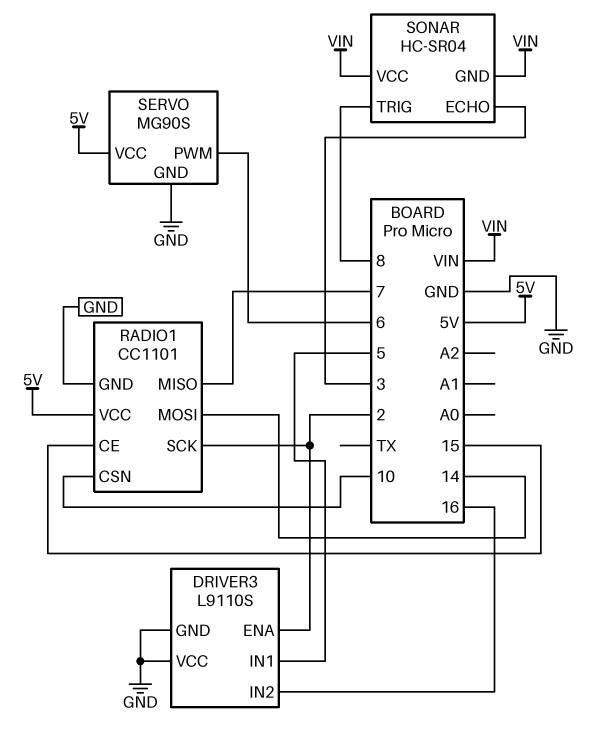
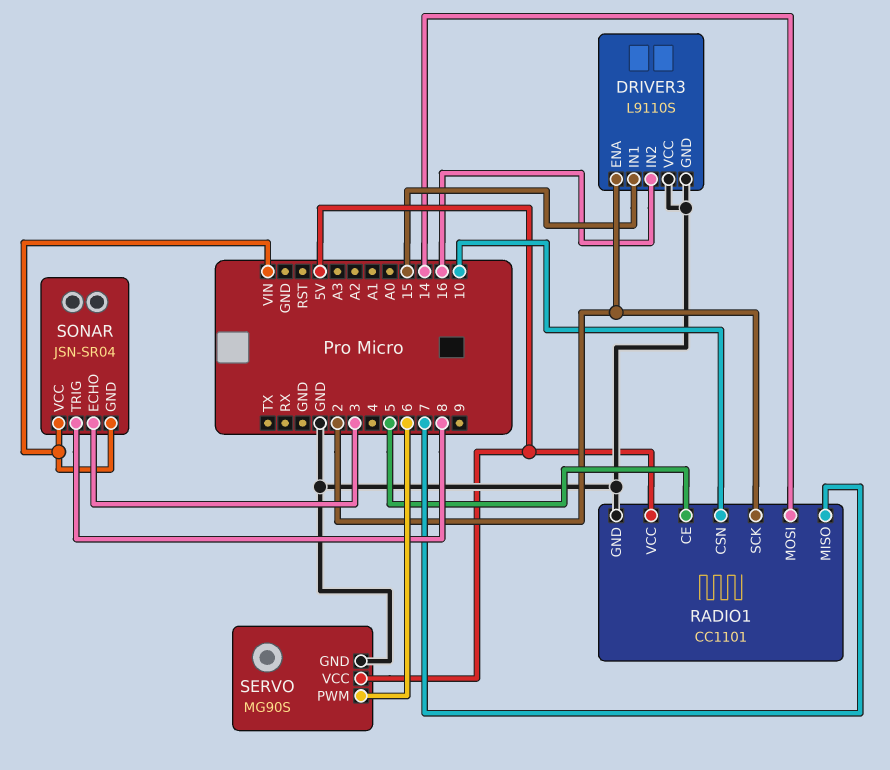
DRIVER3 pin IN1: 5 -> 15
RADIO1 pin CE: 15 -> 5
SONAR: HC-SR04 -> JSN-SR04

